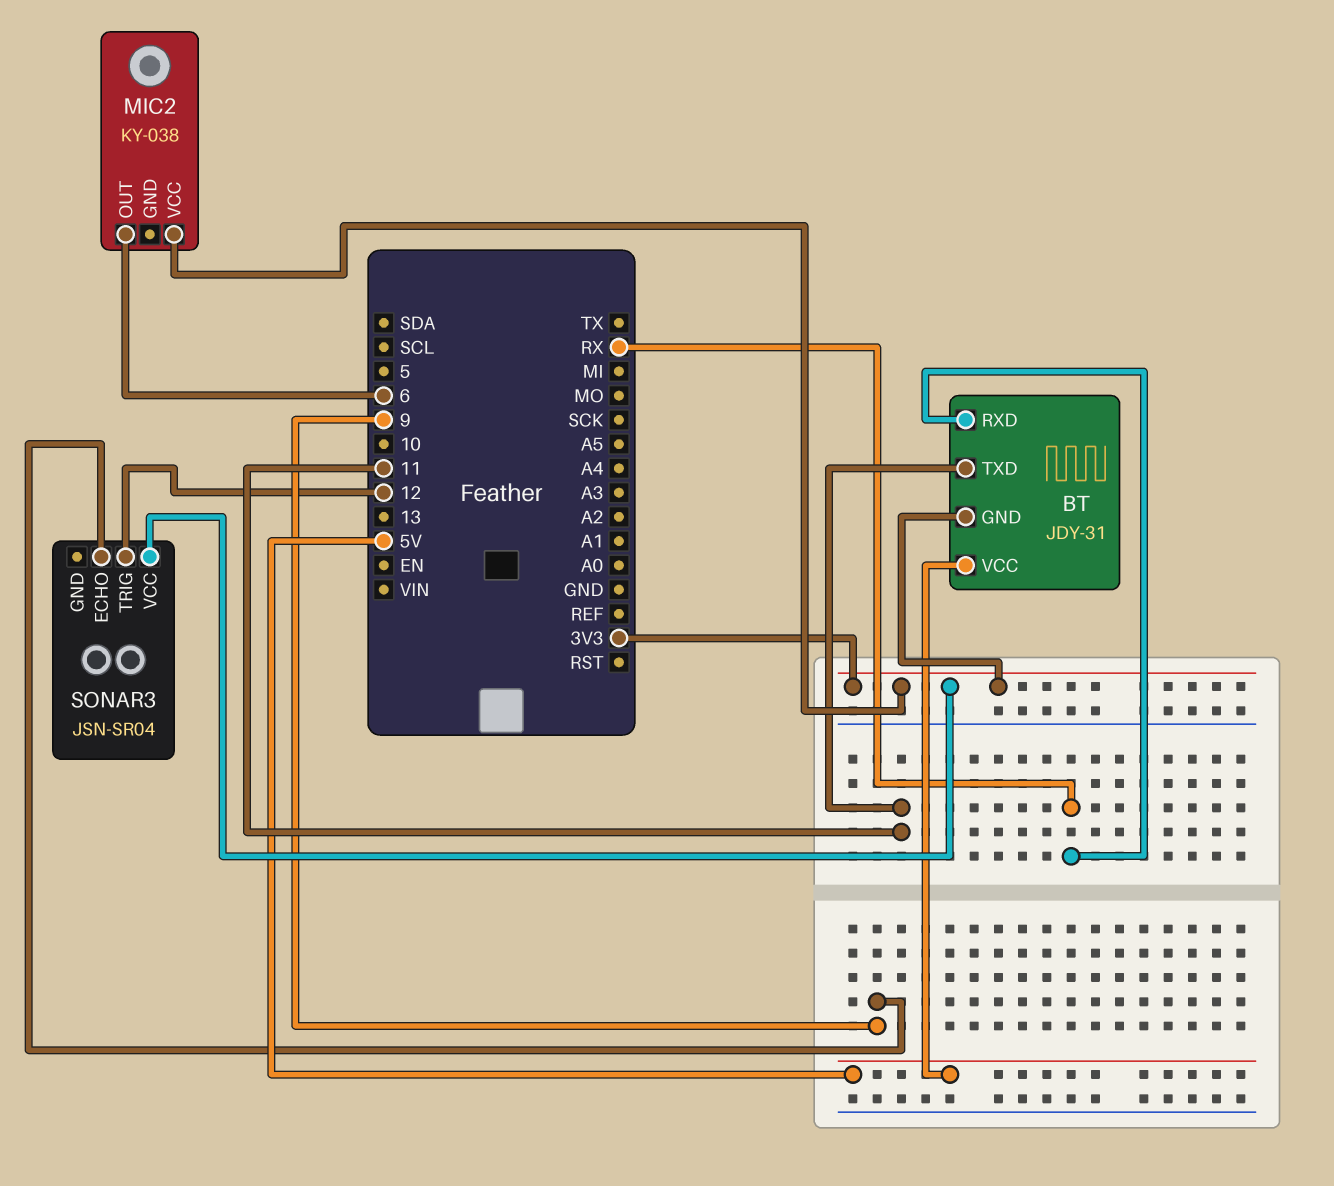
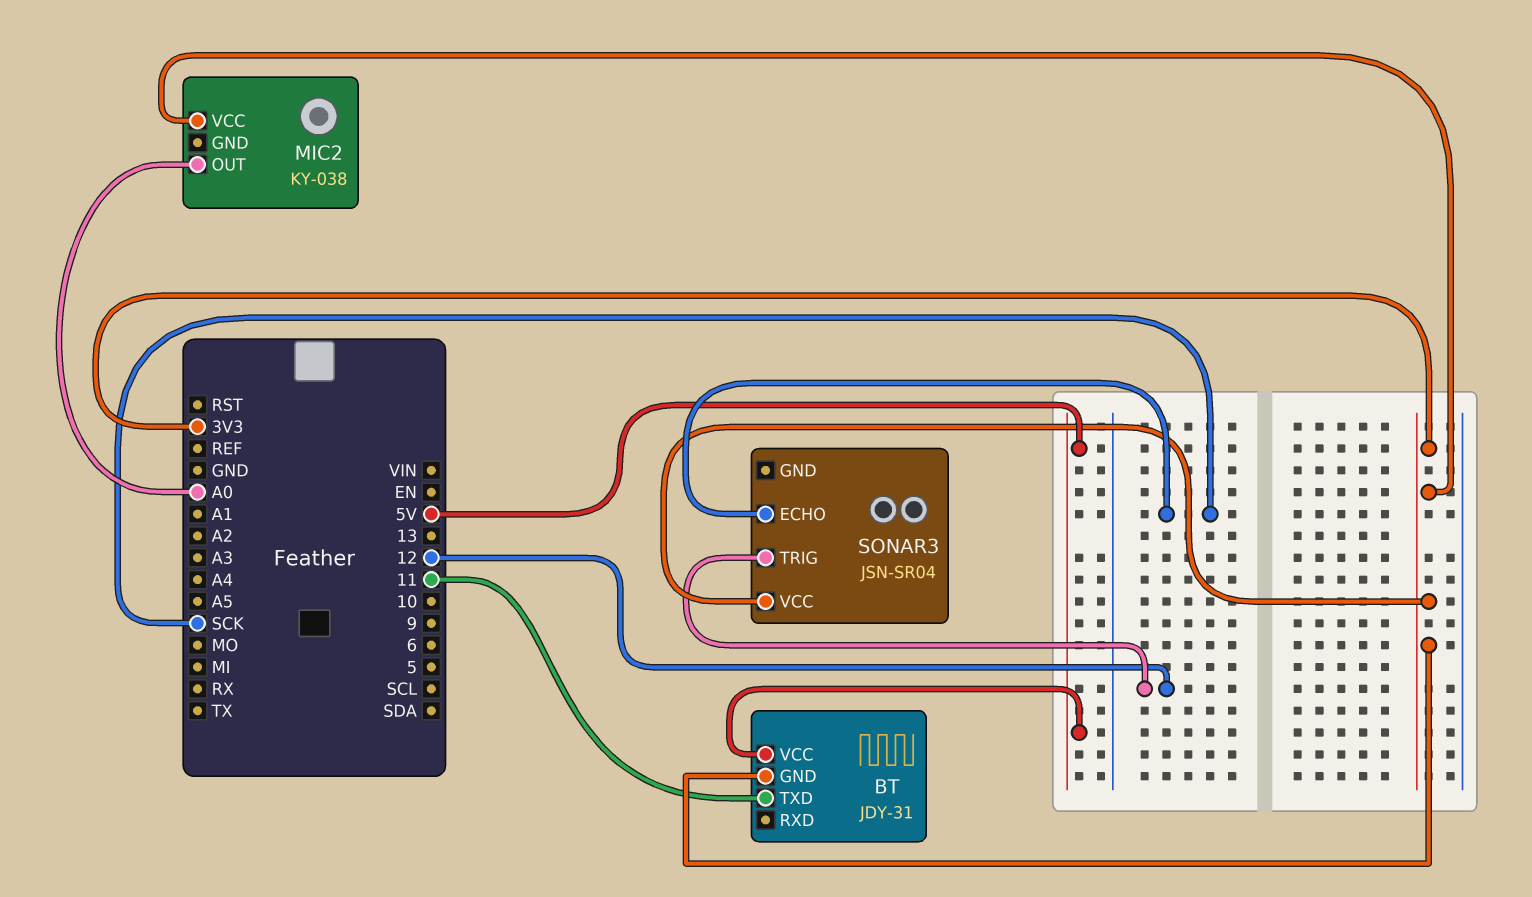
BT pin RXD: RX -> none
MIC2 pin OUT: 6 -> A0
SONAR3 pin ECHO: 9 -> SCK

